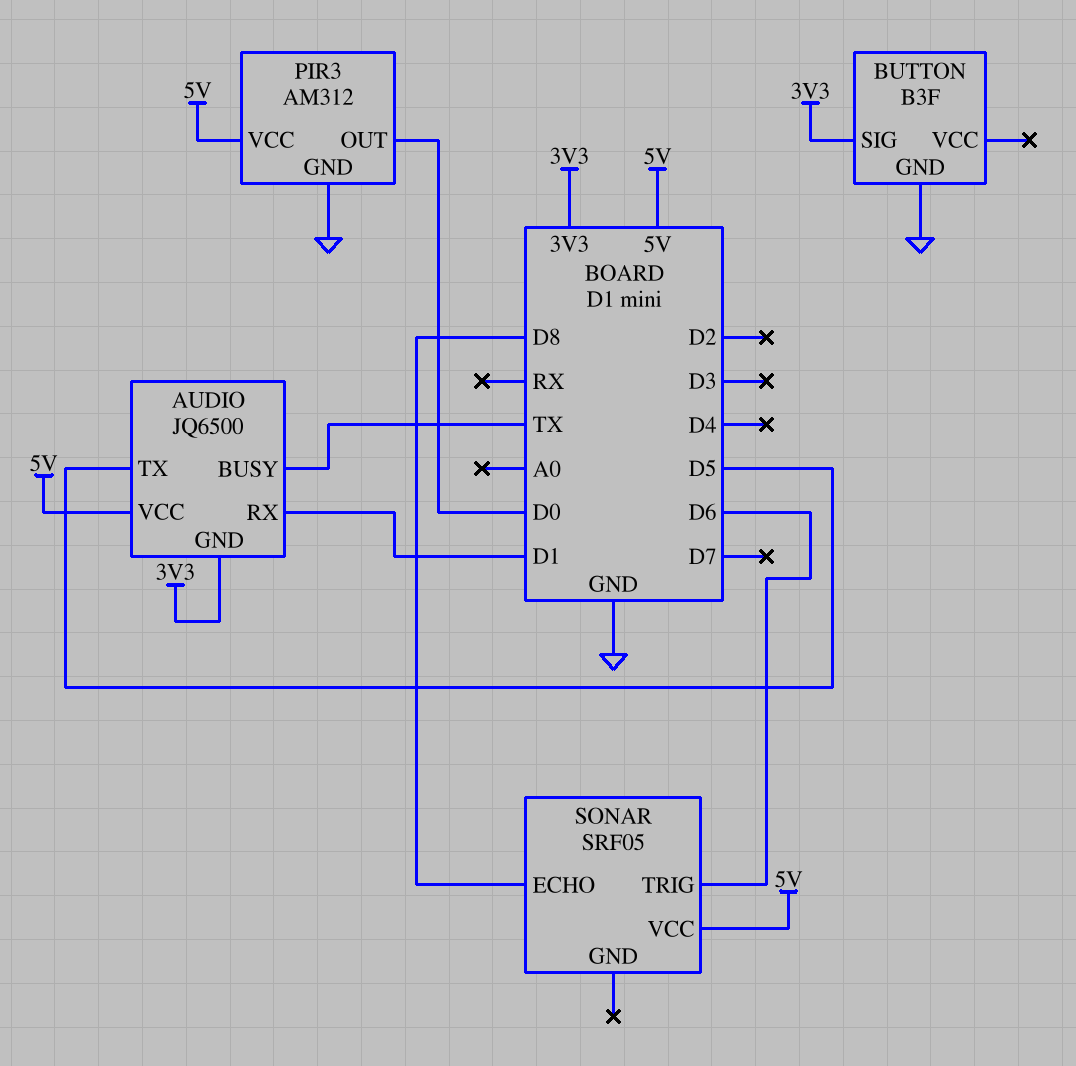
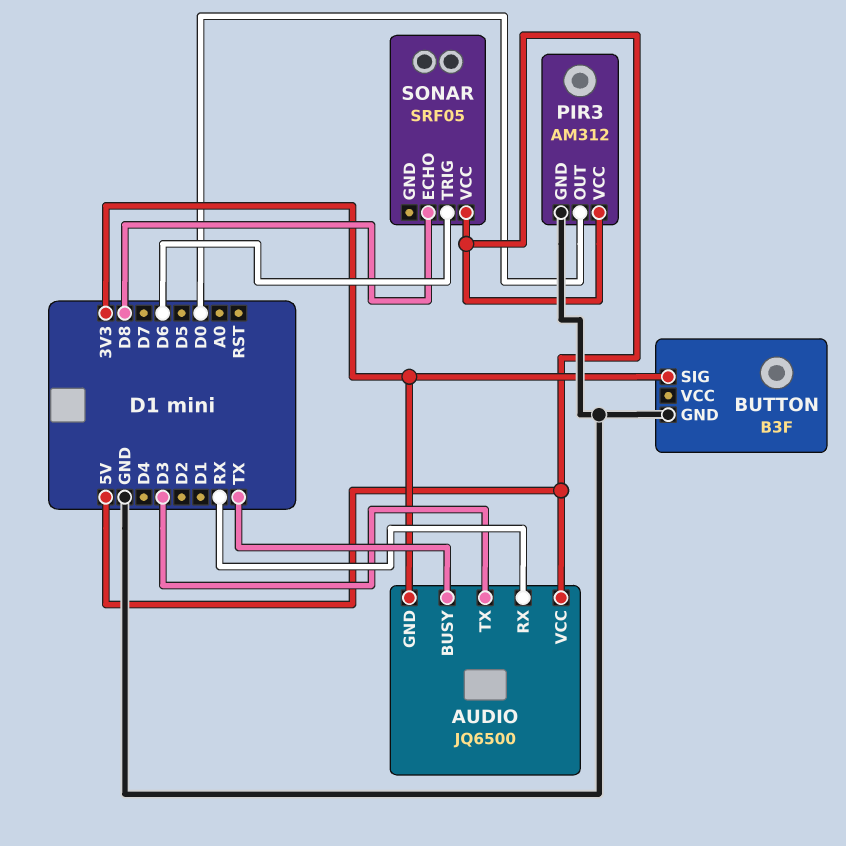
AUDIO pin RX: D1 -> RX
AUDIO pin TX: D5 -> D3

